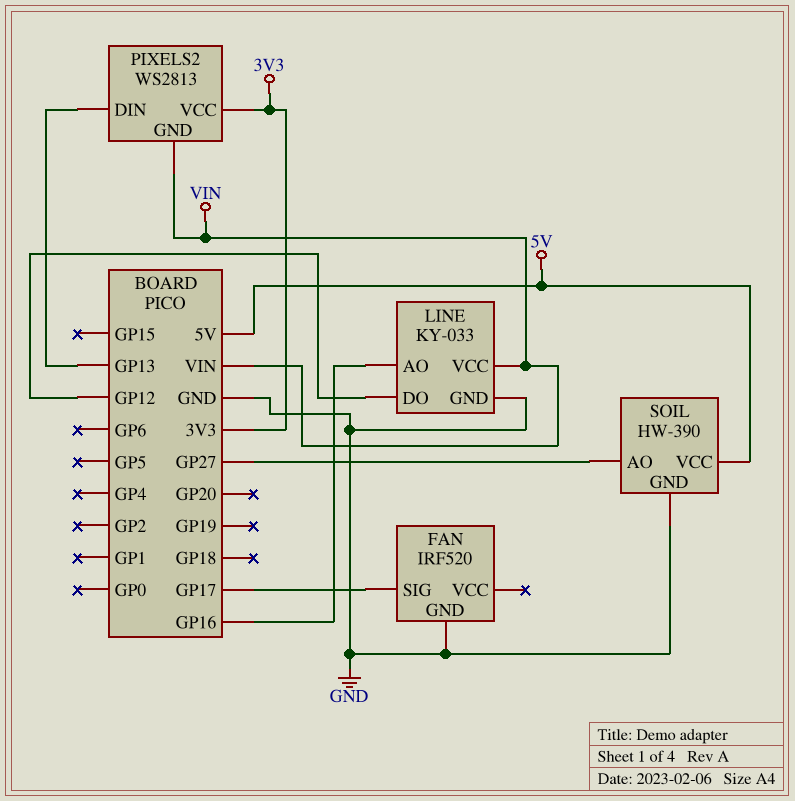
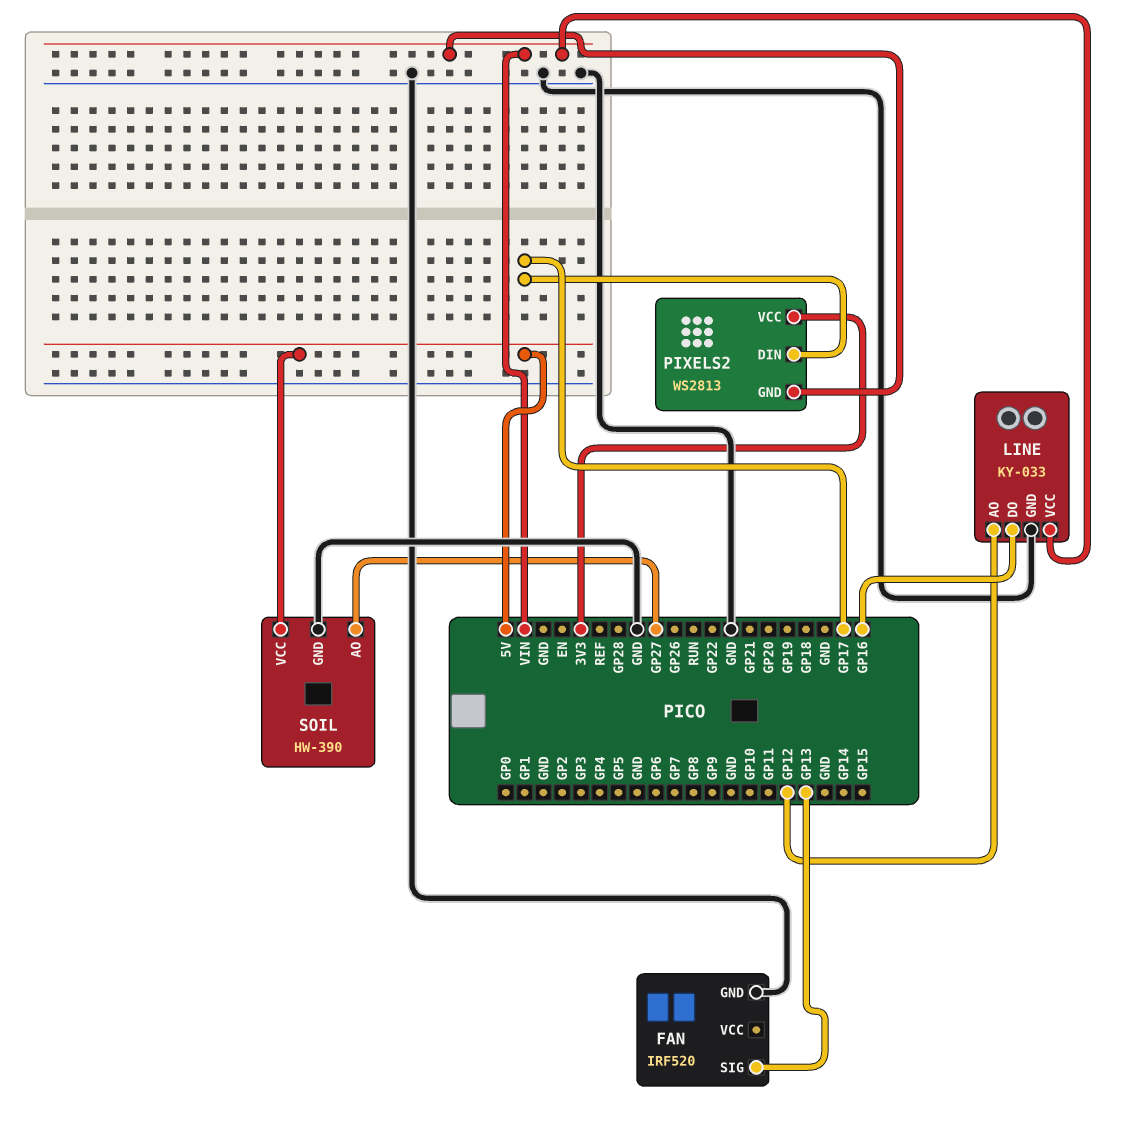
FAN pin SIG: GP17 -> GP13
LINE pin AO: GP16 -> GP12
LINE pin DO: GP12 -> GP16
PIXELS2 pin DIN: GP13 -> GP17

